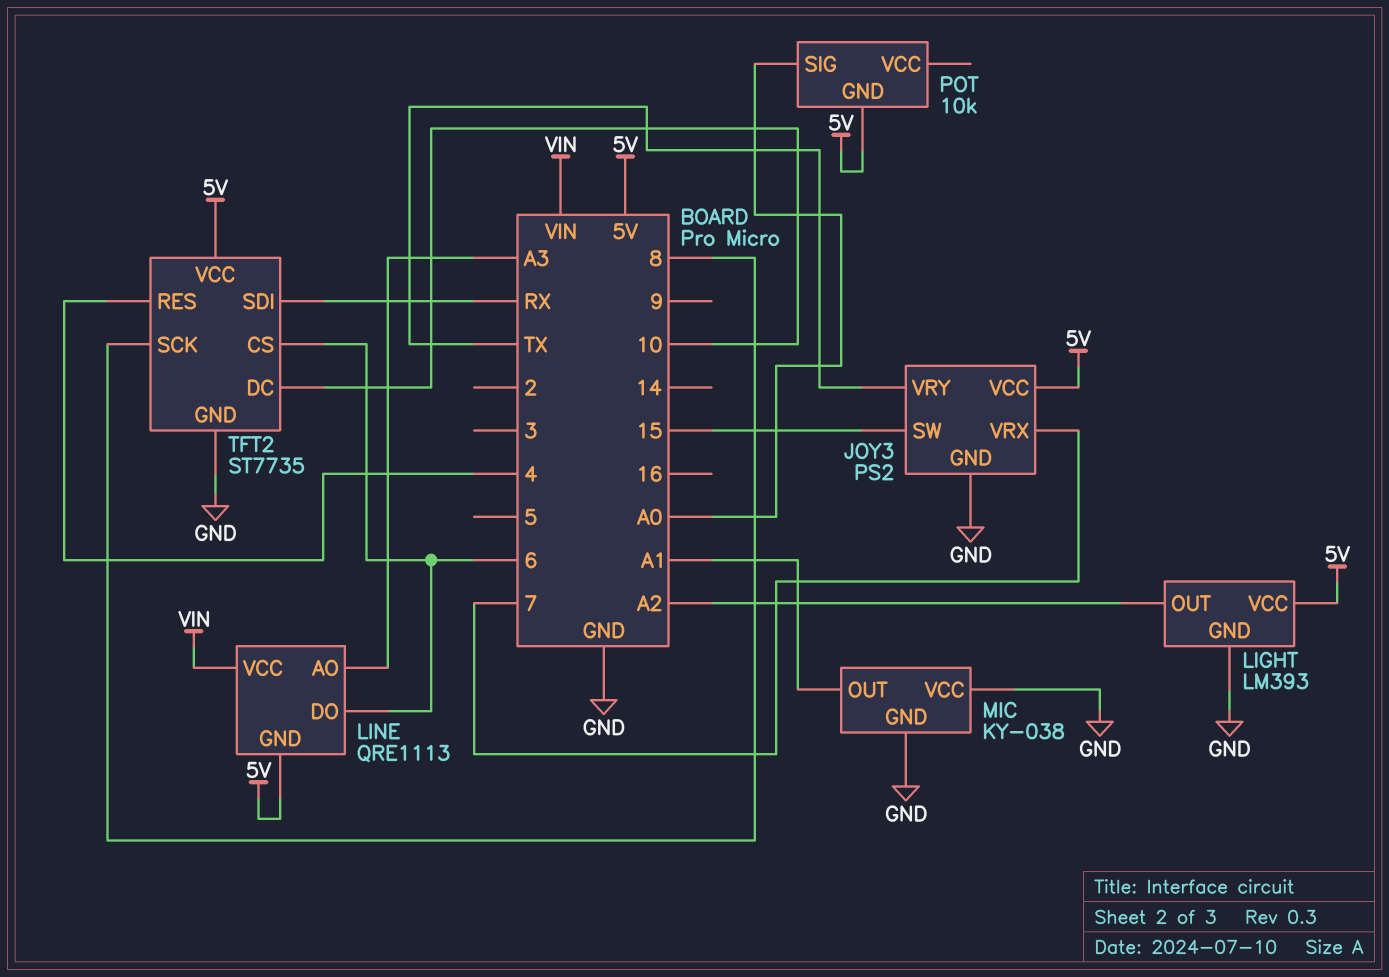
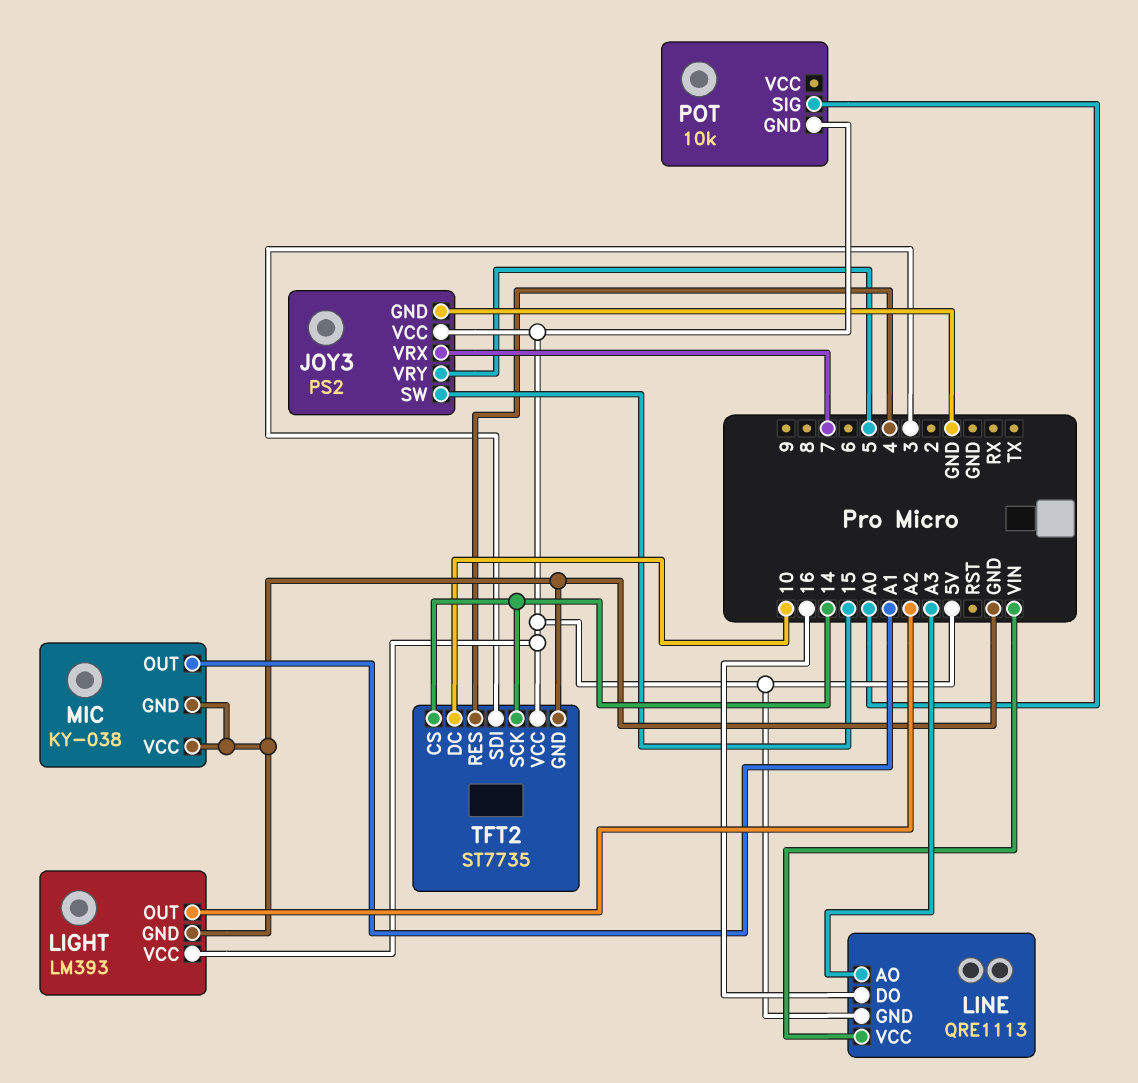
JOY3 pin VRY: TX -> 5
LINE pin DO: 6 -> 16
TFT2 pin CS: 6 -> 14
TFT2 pin SCK: 8 -> 14
TFT2 pin SDI: RX -> 3

